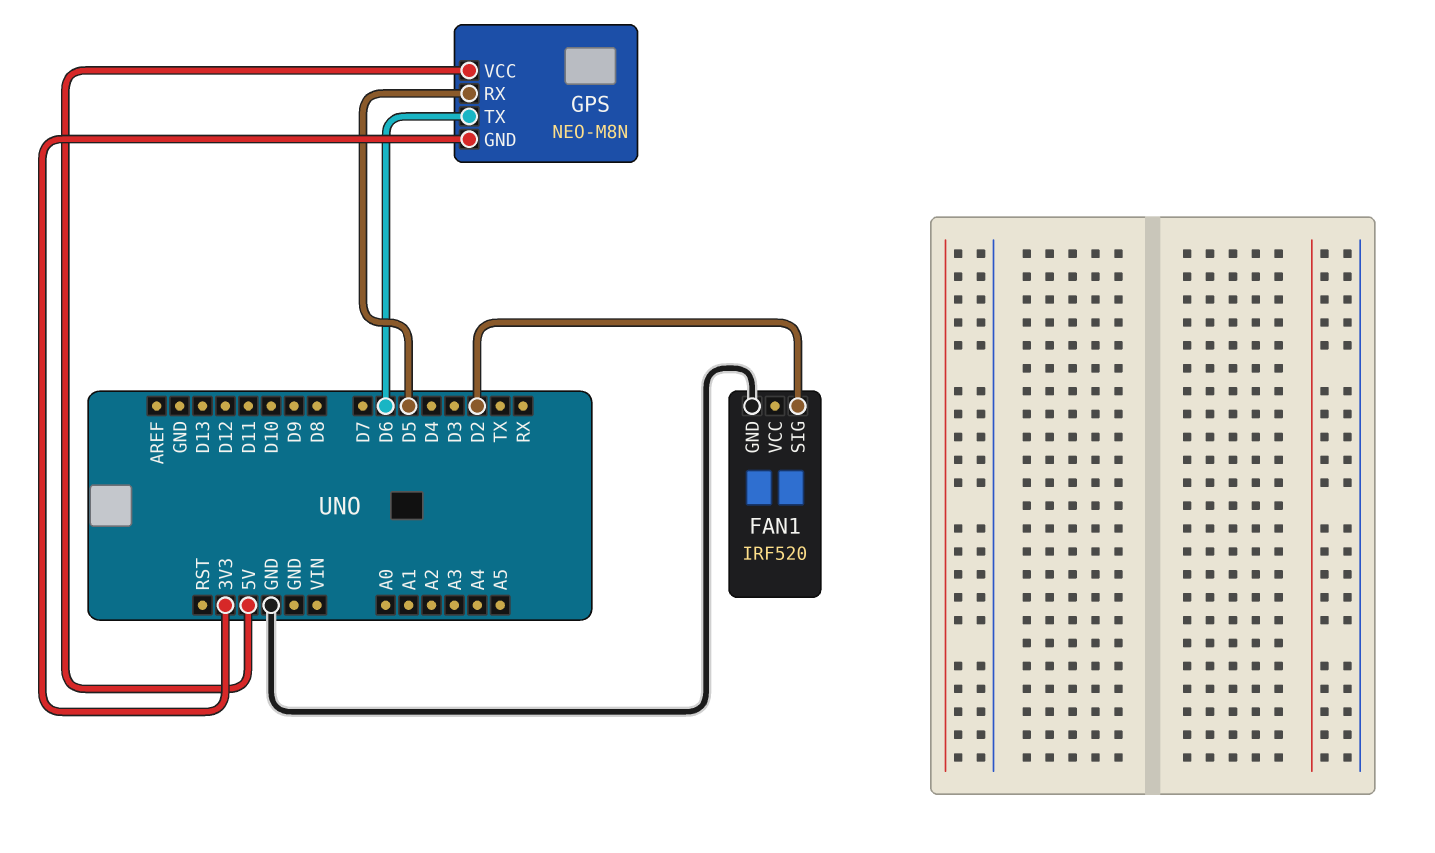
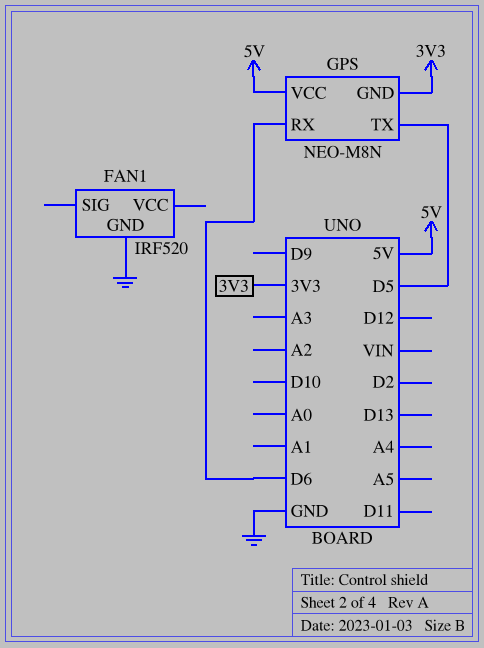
FAN1 pin SIG: D2 -> none
GPS pin RX: D5 -> D6
GPS pin TX: D6 -> D5

